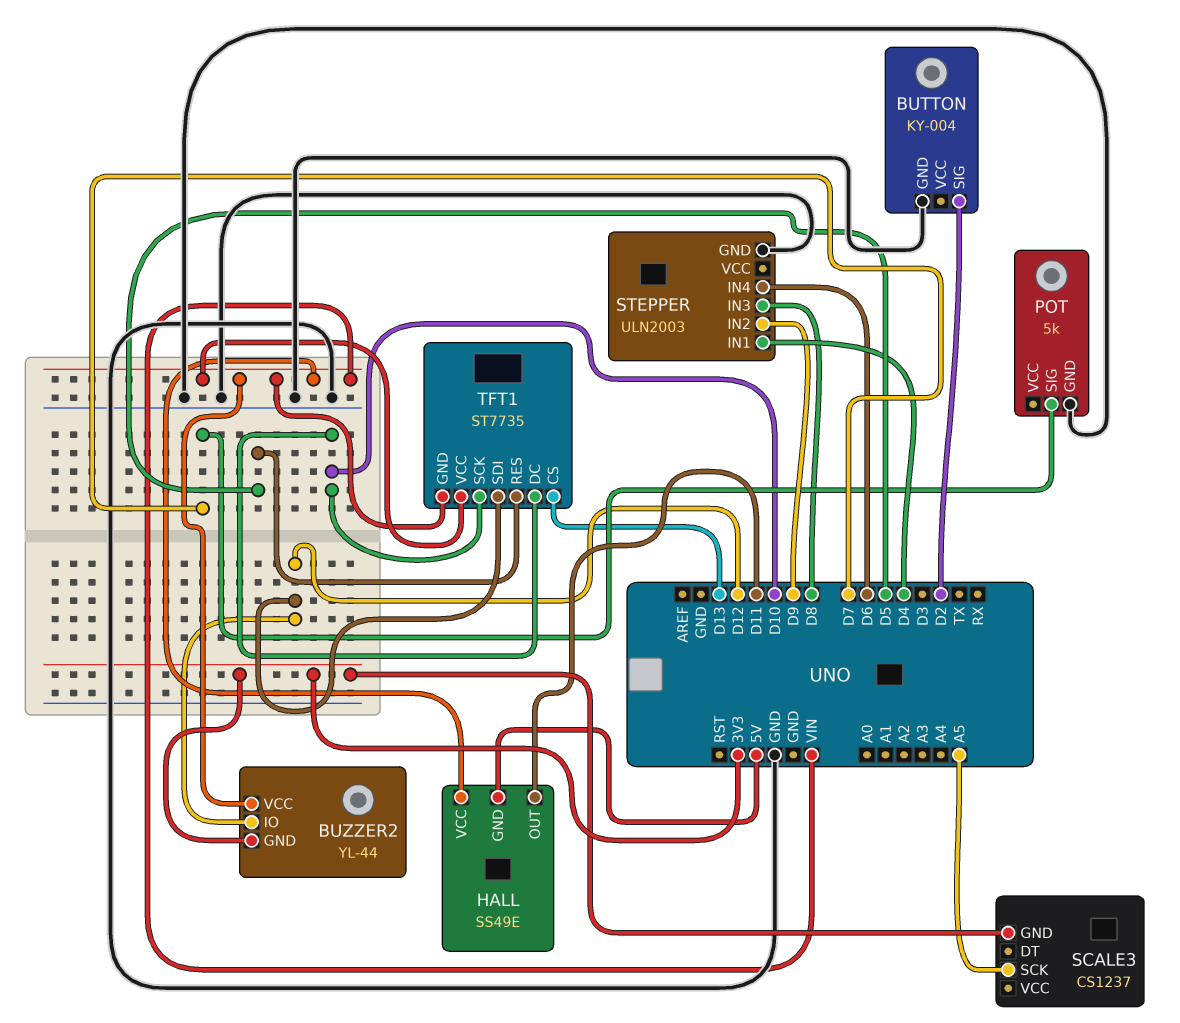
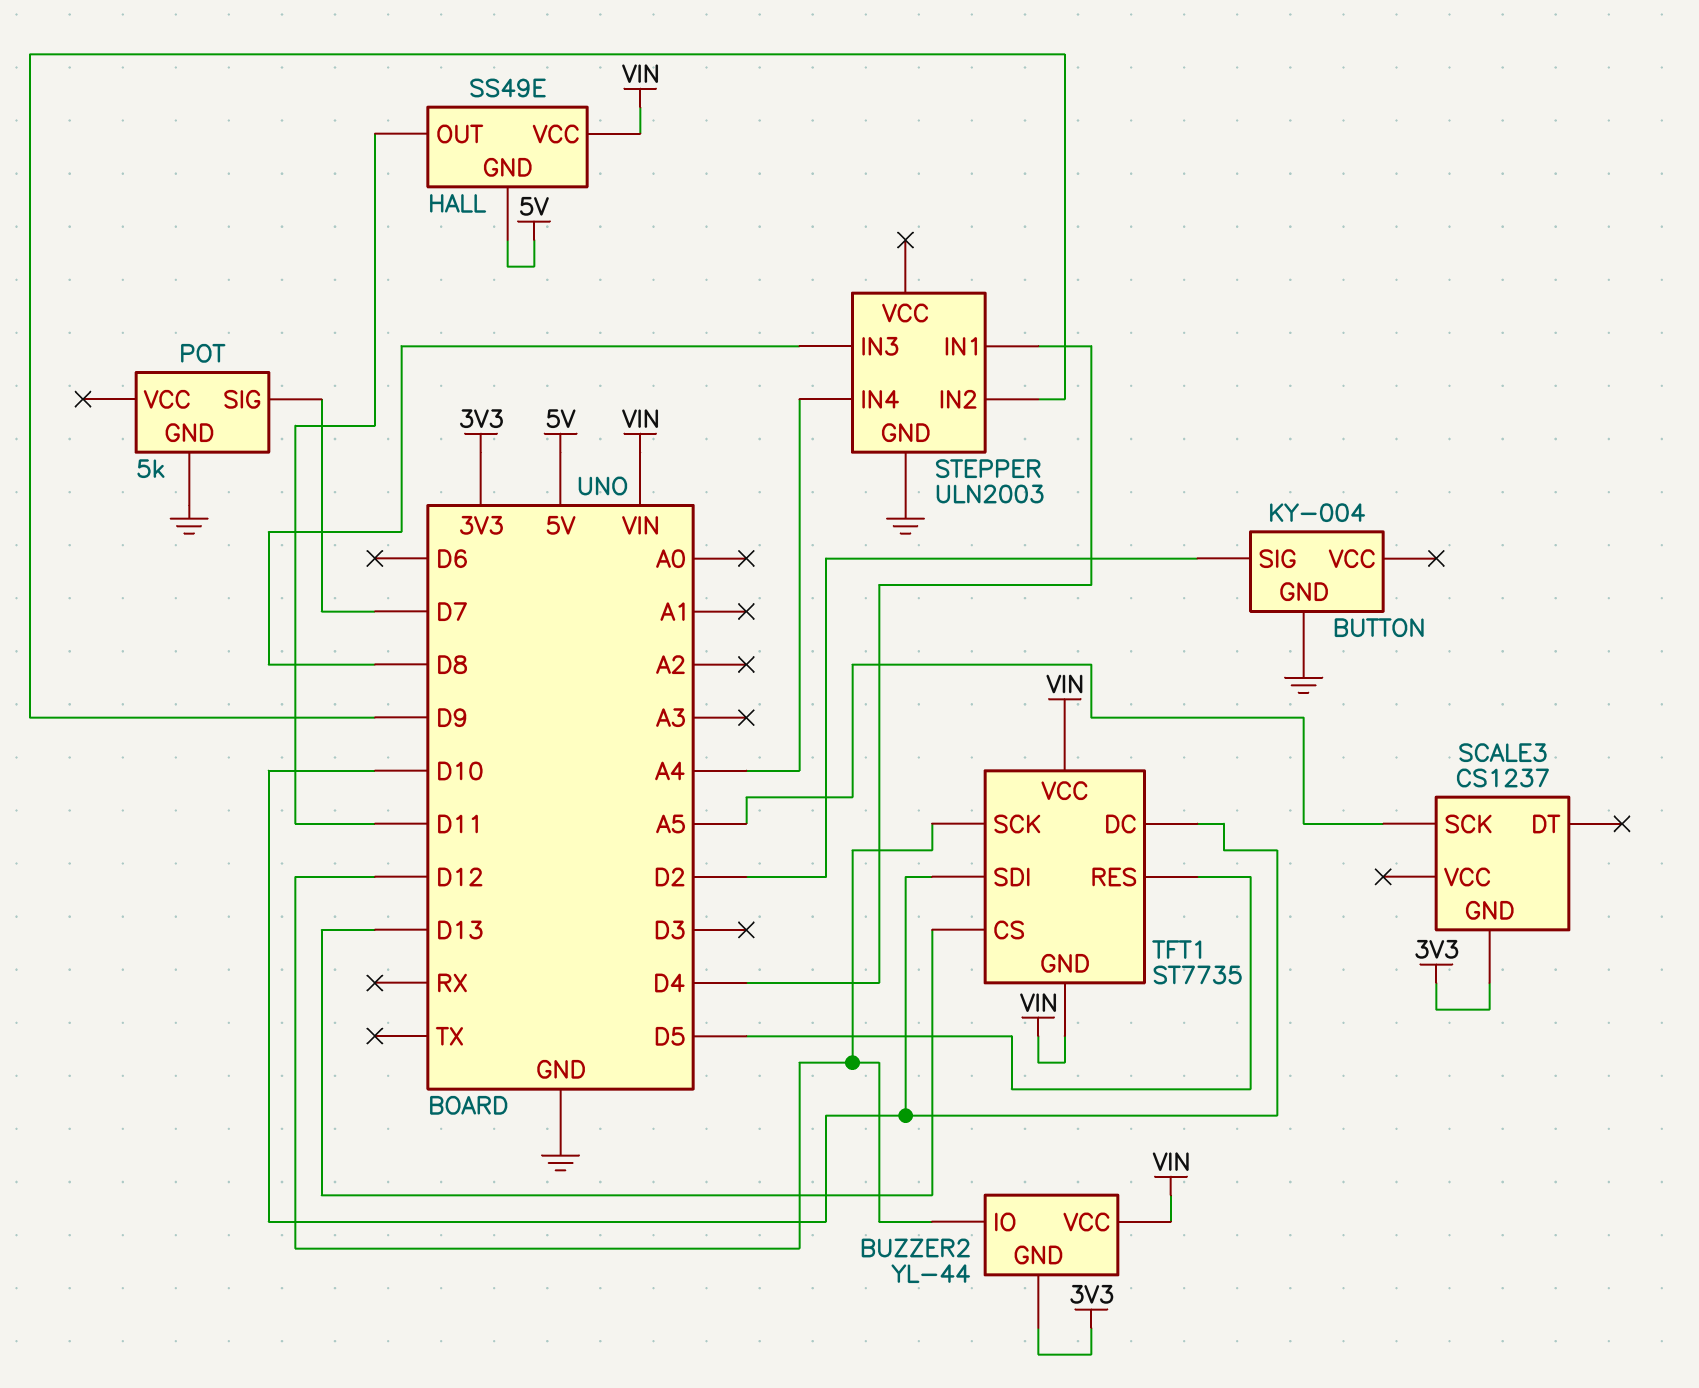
STEPPER pin IN4: D6 -> A4
TFT1 pin SCK: D10 -> D12
TFT1 pin SDI: D12 -> D10

